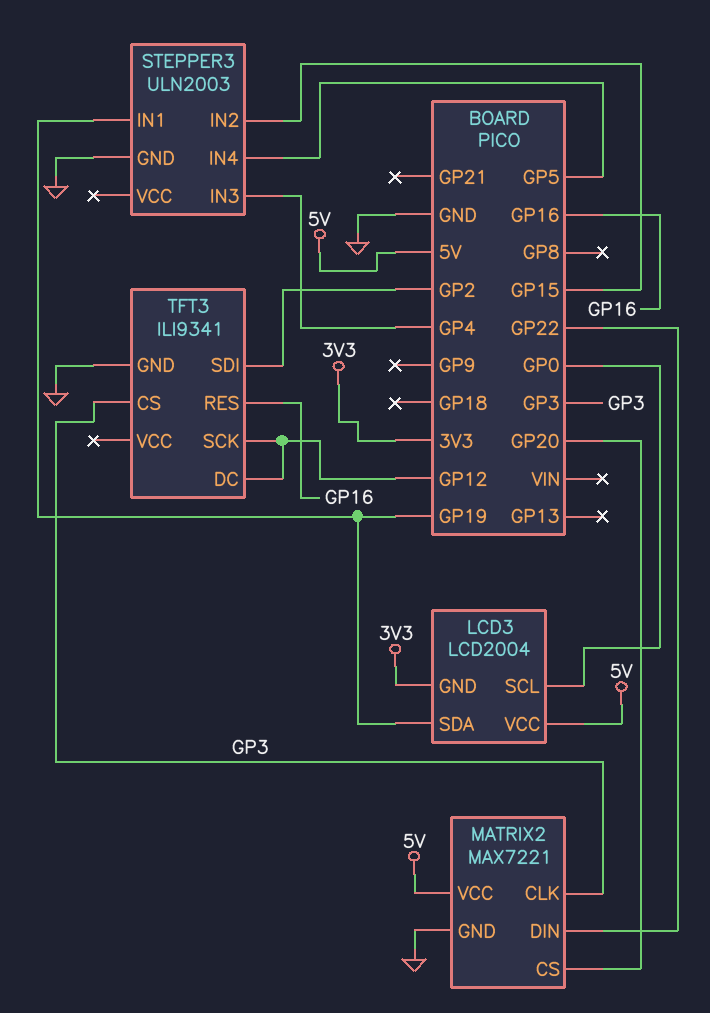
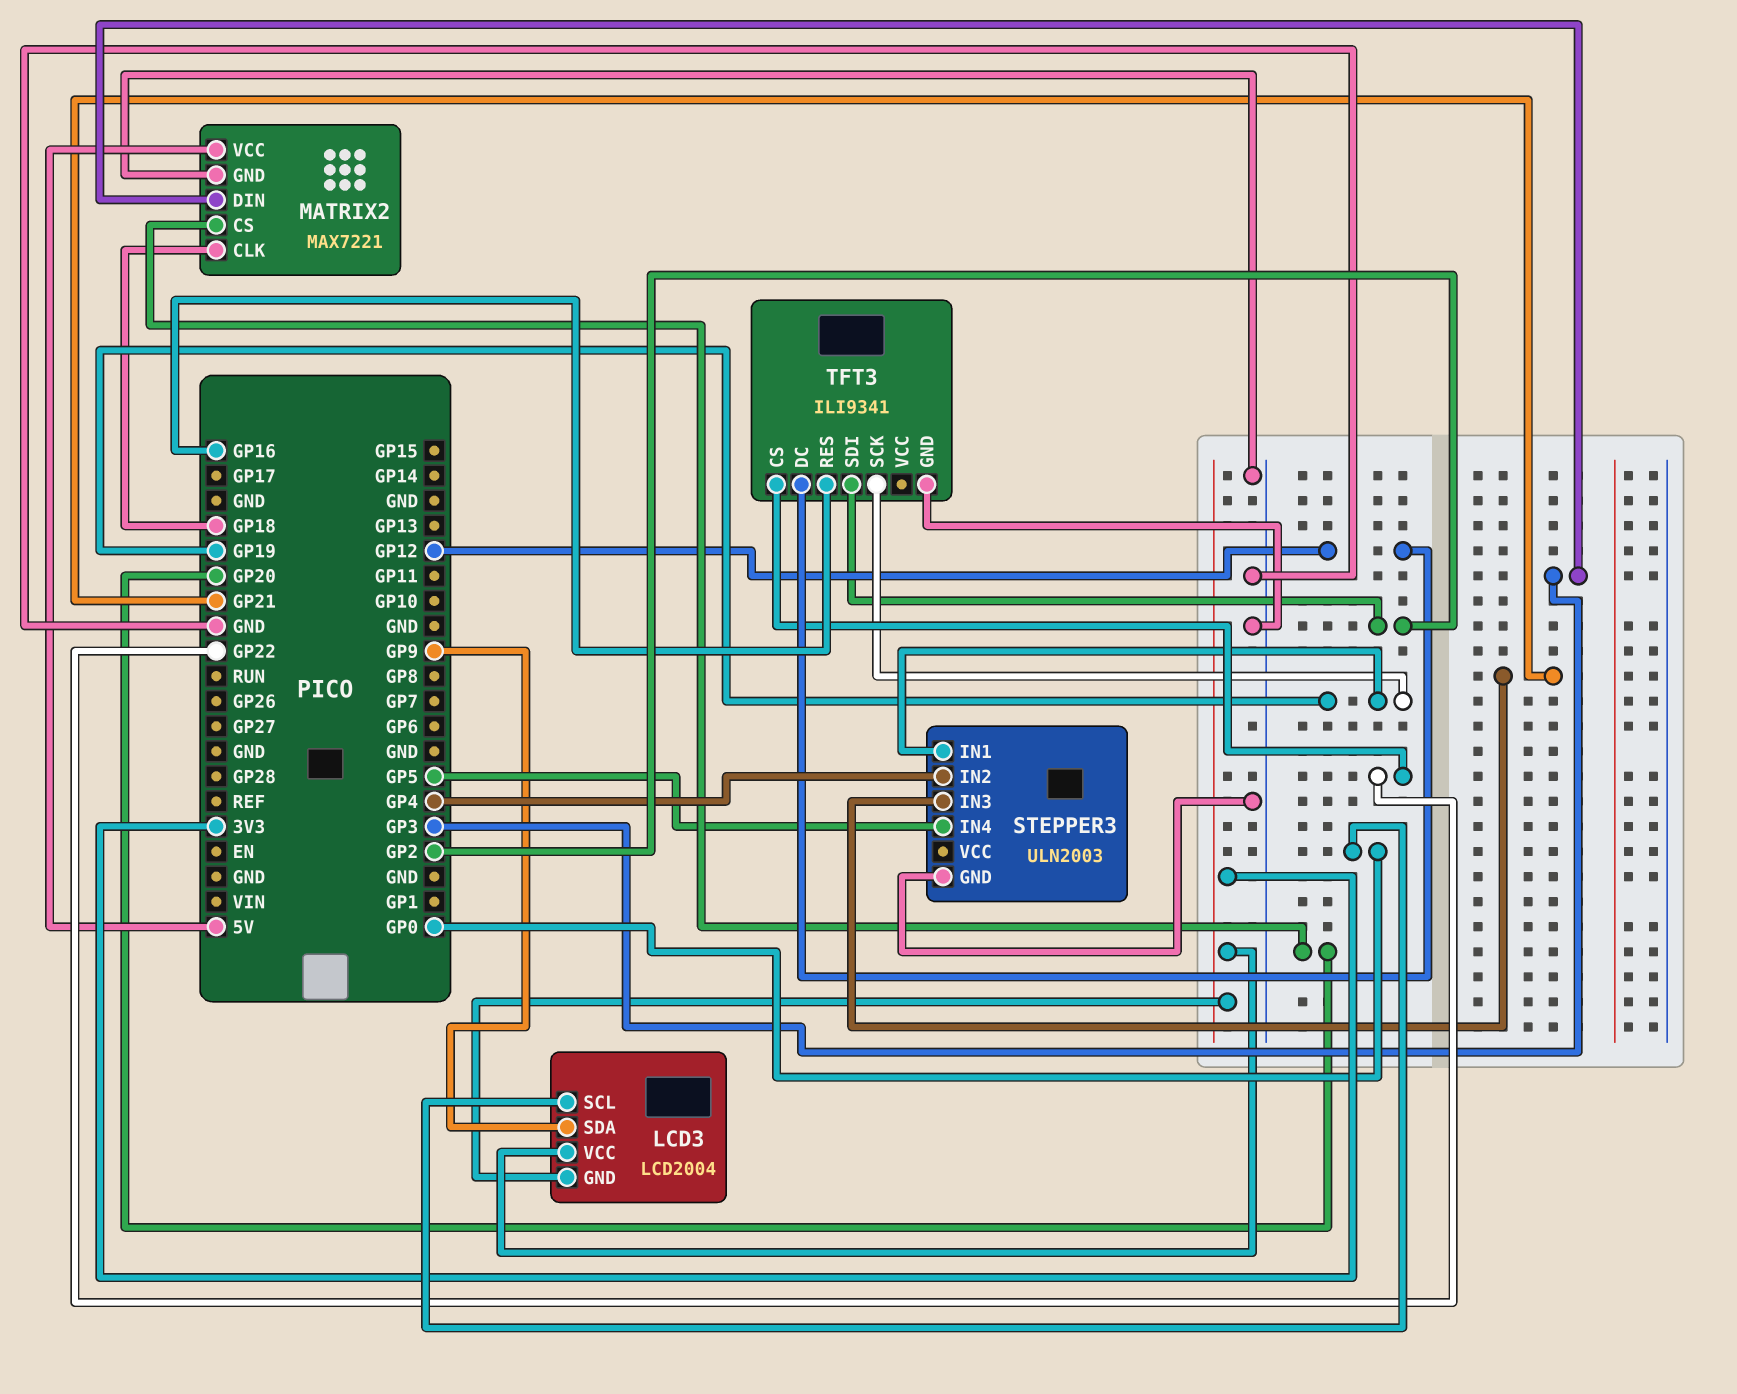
LCD3 pin SDA: GP19 -> GP9
LCD3 pin VCC: 5V -> 3V3
MATRIX2 pin CLK: GP3 -> GP18
MATRIX2 pin DIN: GP22 -> GP3
STEPPER3 pin IN2: GP15 -> GP4
STEPPER3 pin IN3: GP4 -> GP21
TFT3 pin CS: GP3 -> GP22
TFT3 pin SCK: GP12 -> GP19

